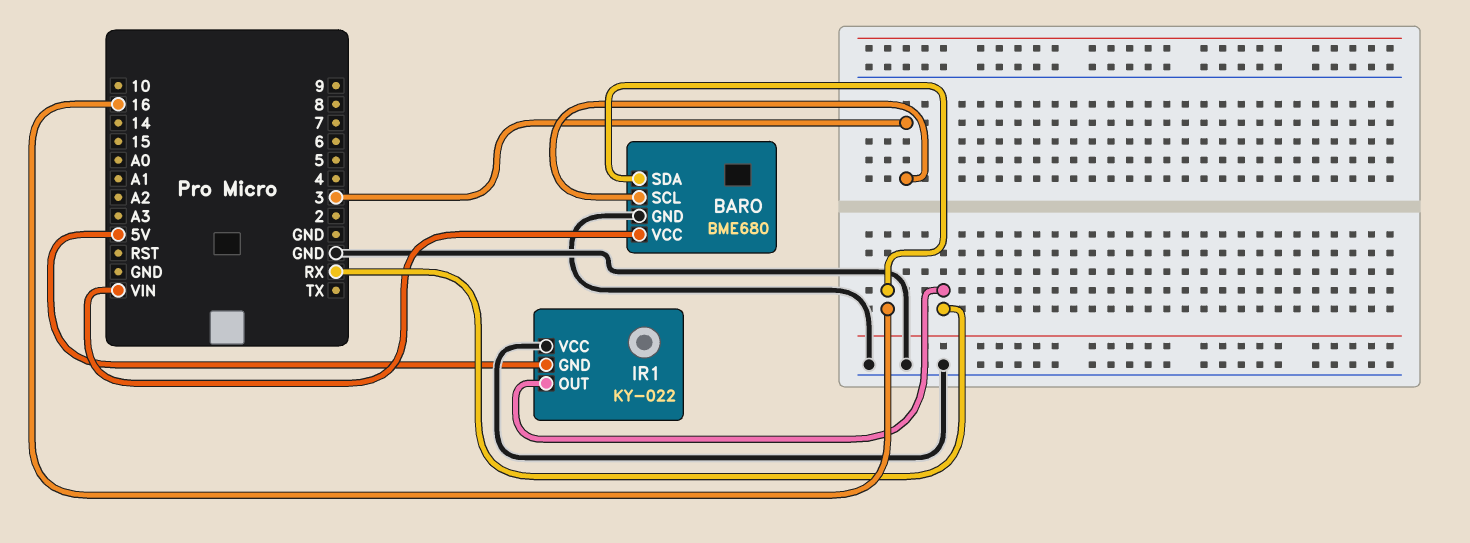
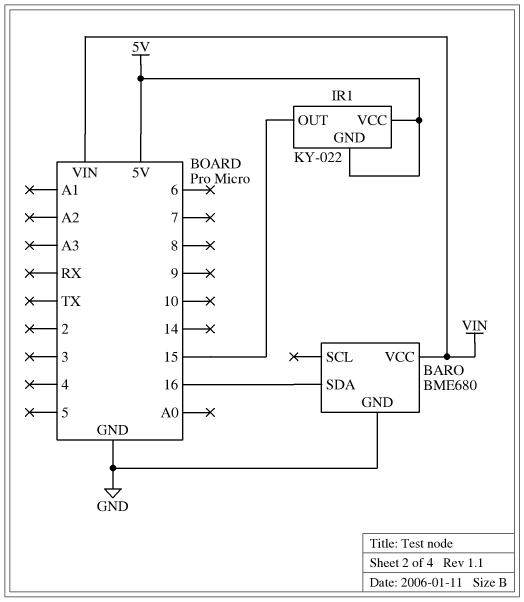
BARO pin SCL: 3 -> none
IR1 pin OUT: RX -> 15
IR1 pin VCC: GND -> 5V

